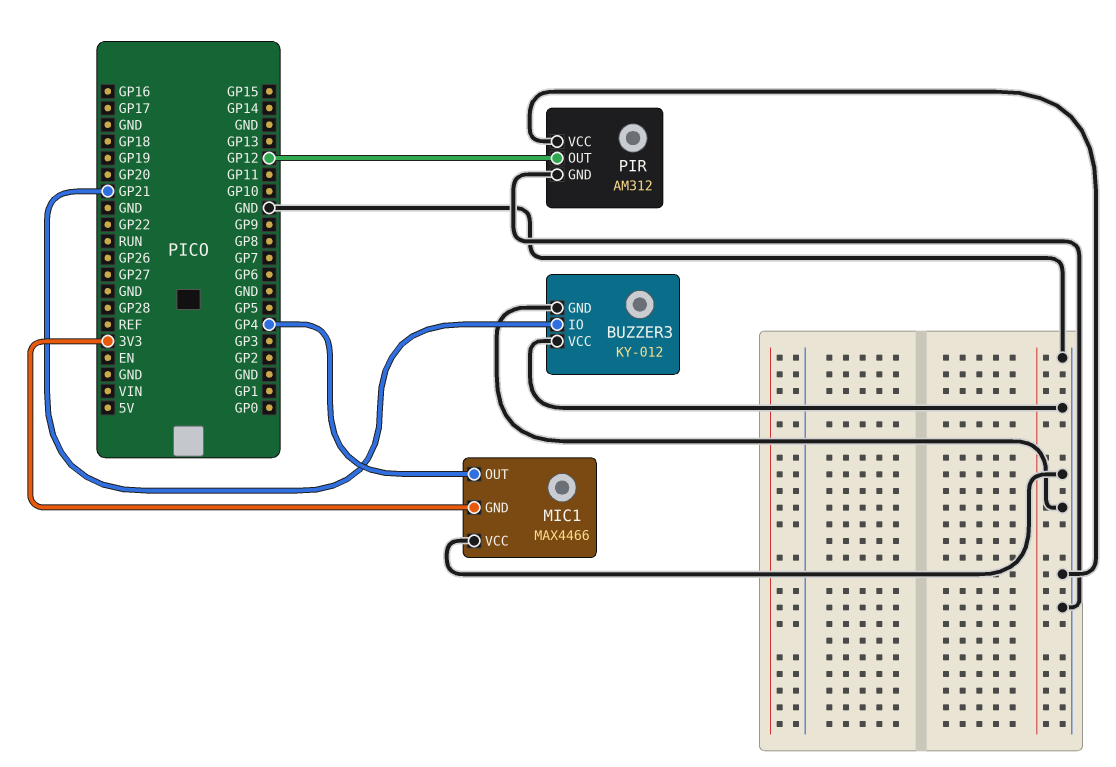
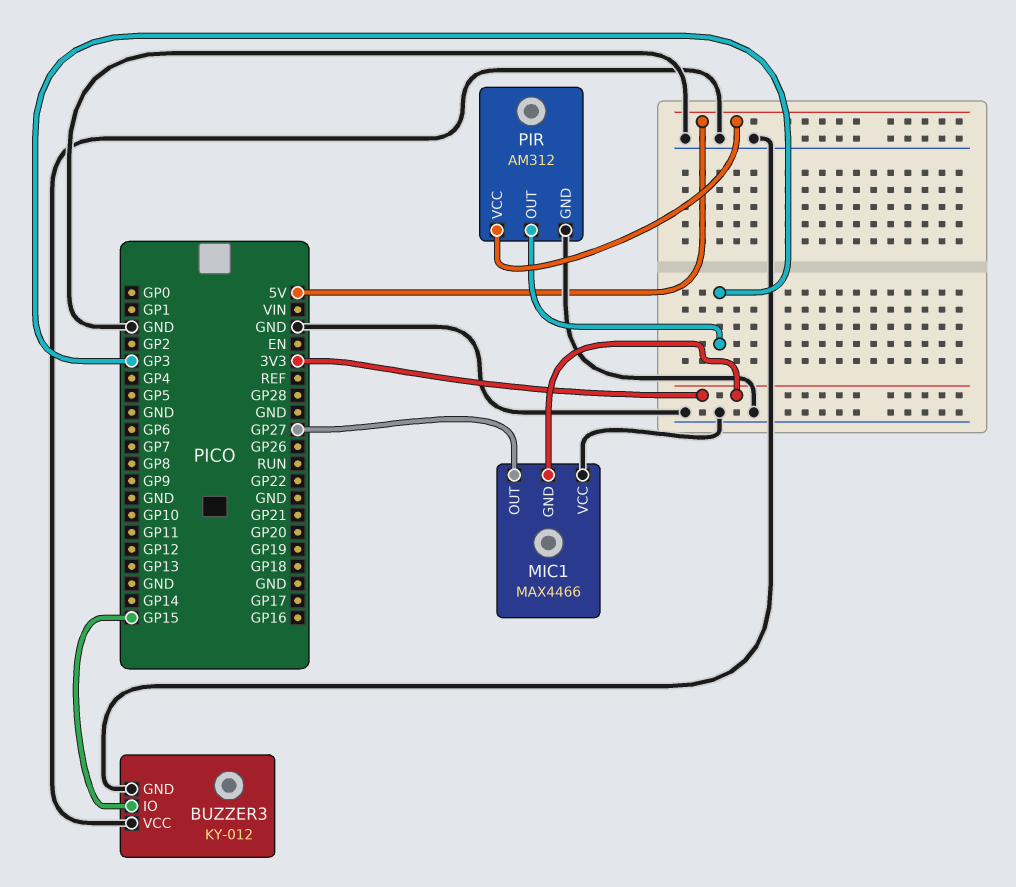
BUZZER3 pin IO: GP21 -> GP15
MIC1 pin OUT: GP4 -> GP27
PIR pin OUT: GP12 -> GP3
PIR pin VCC: GND -> 5V

